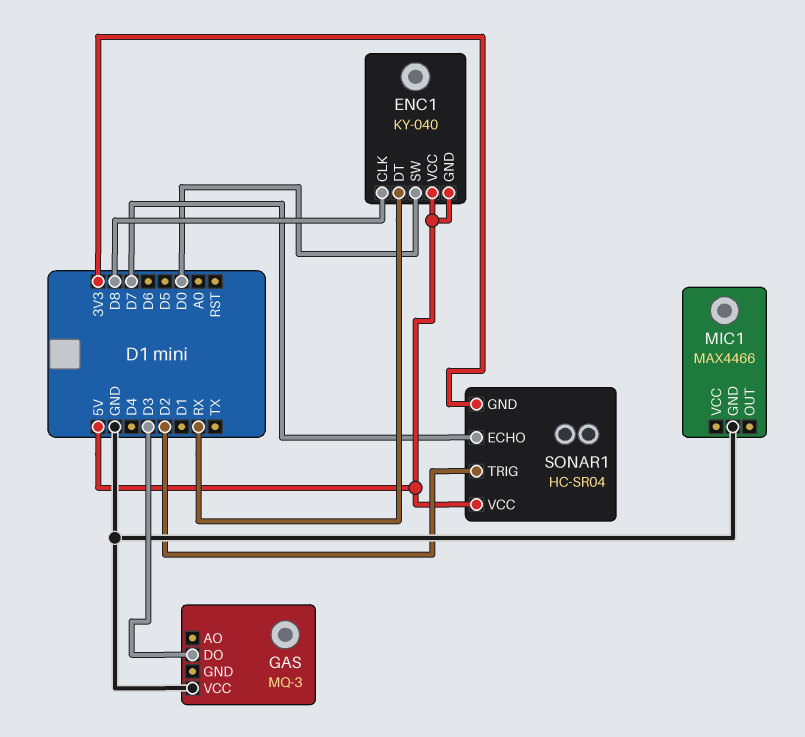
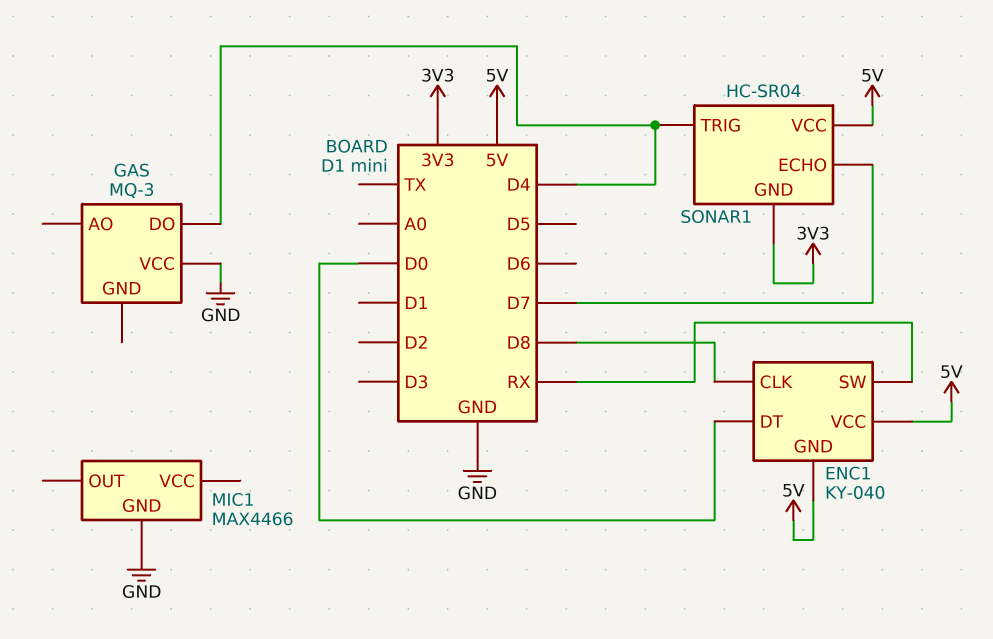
ENC1 pin DT: RX -> D0
ENC1 pin SW: D0 -> RX
GAS pin DO: D3 -> D4
SONAR1 pin TRIG: D2 -> D4

